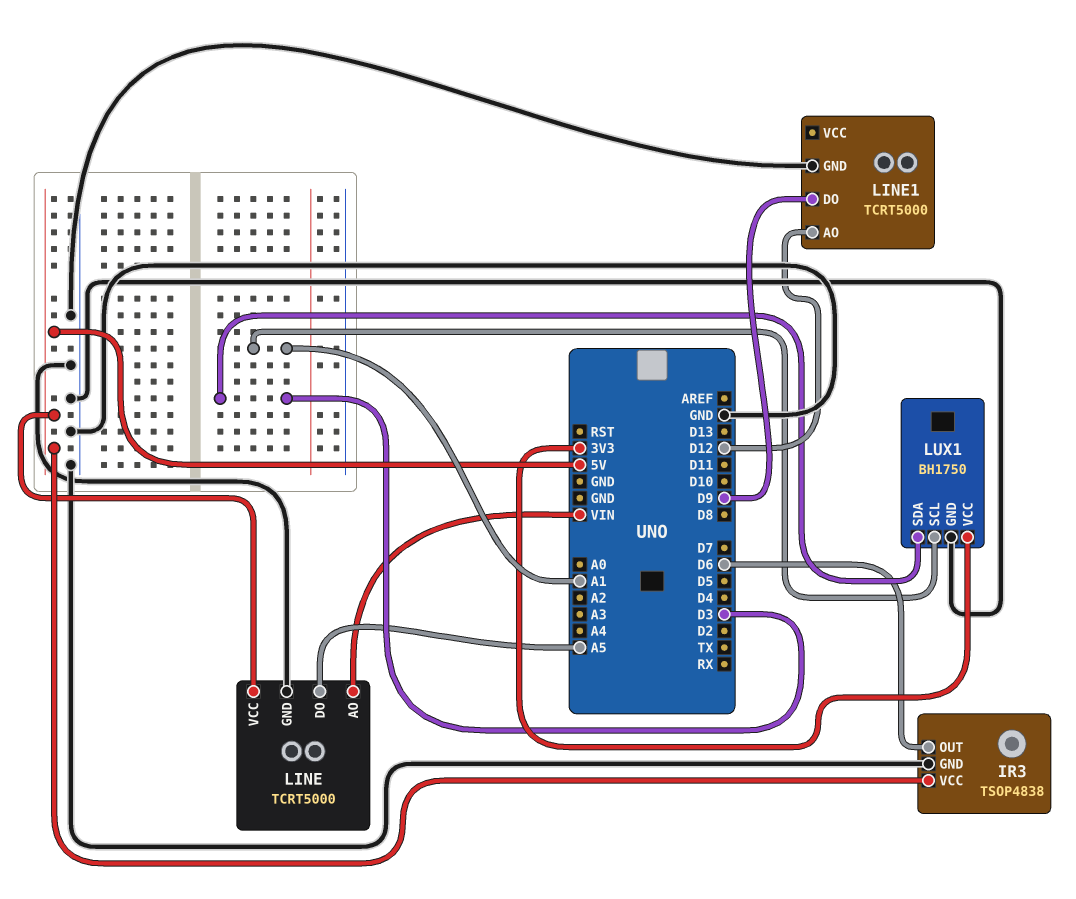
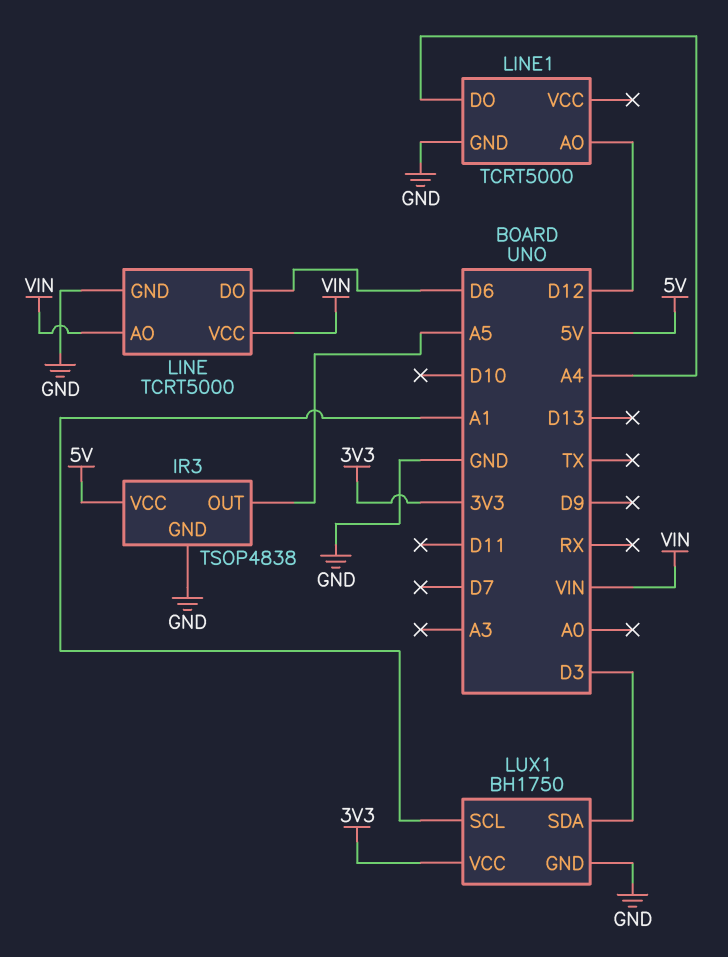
IR3 pin OUT: D6 -> A5
LINE pin DO: A5 -> D6
LINE pin VCC: 5V -> VIN
LINE1 pin DO: D9 -> A4

